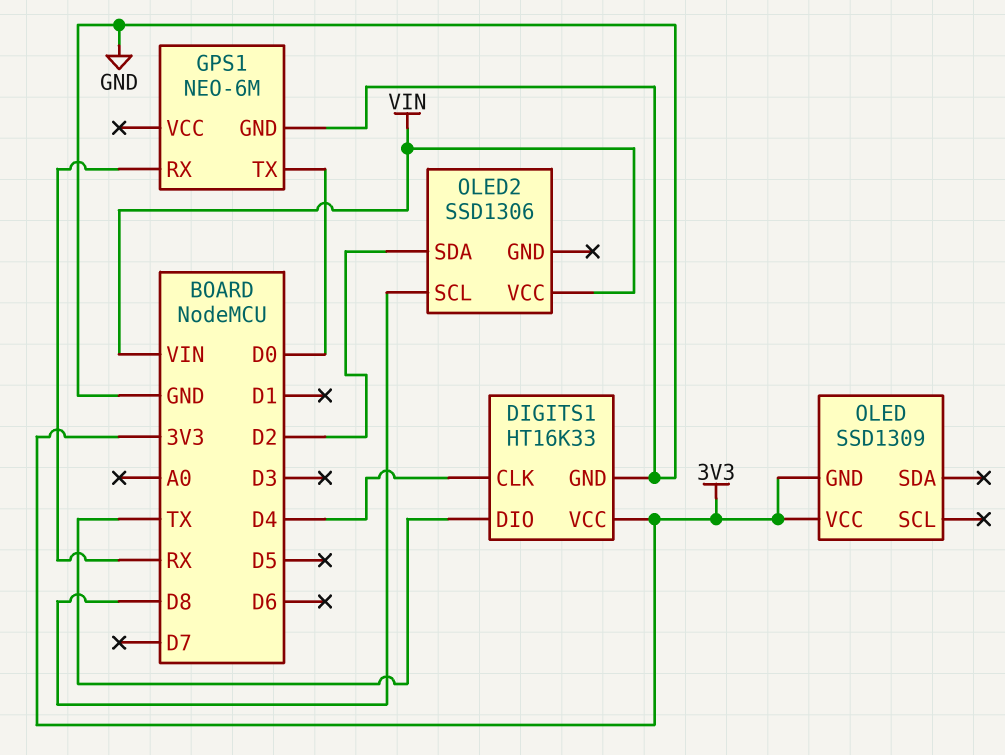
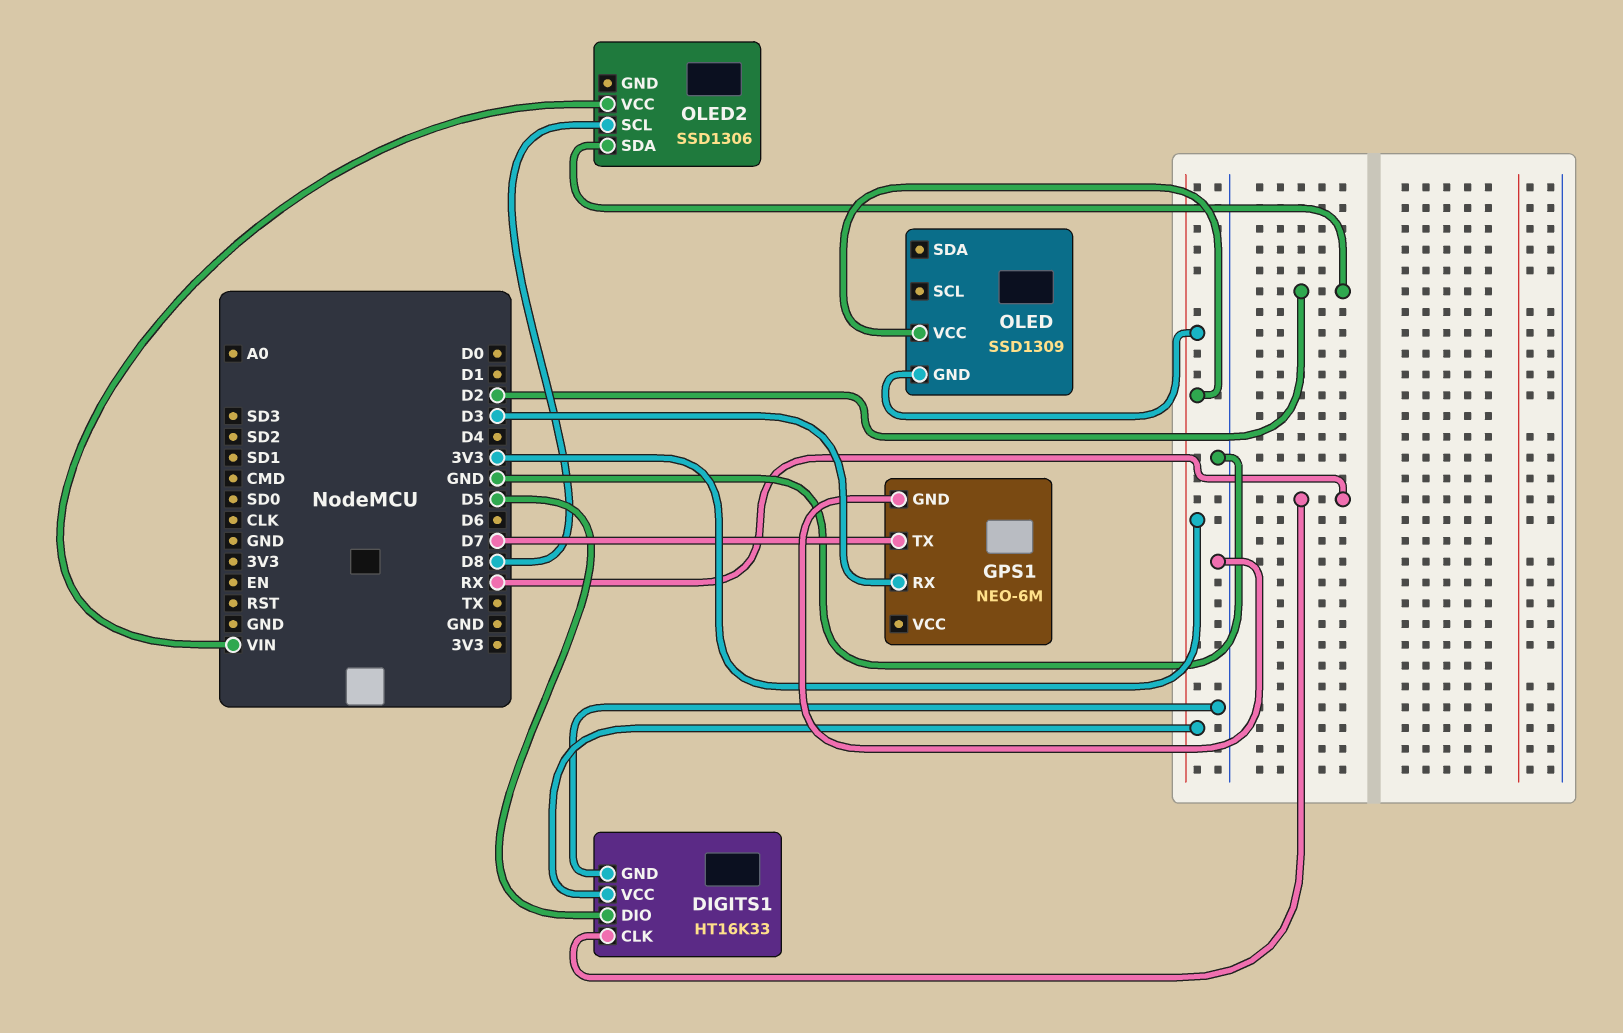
DIGITS1 pin CLK: D4 -> RX
DIGITS1 pin DIO: TX -> D5
GPS1 pin RX: RX -> D3
GPS1 pin TX: D0 -> D7

